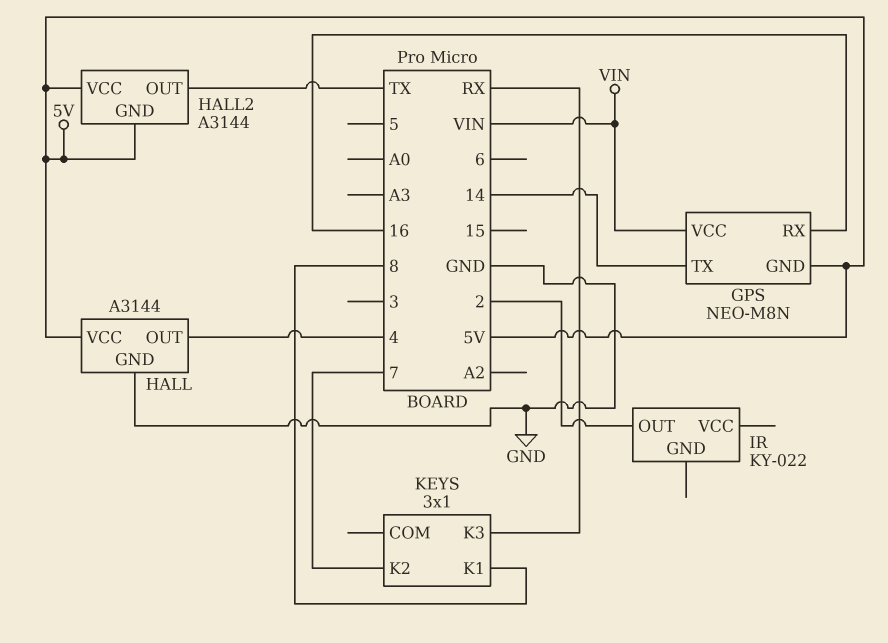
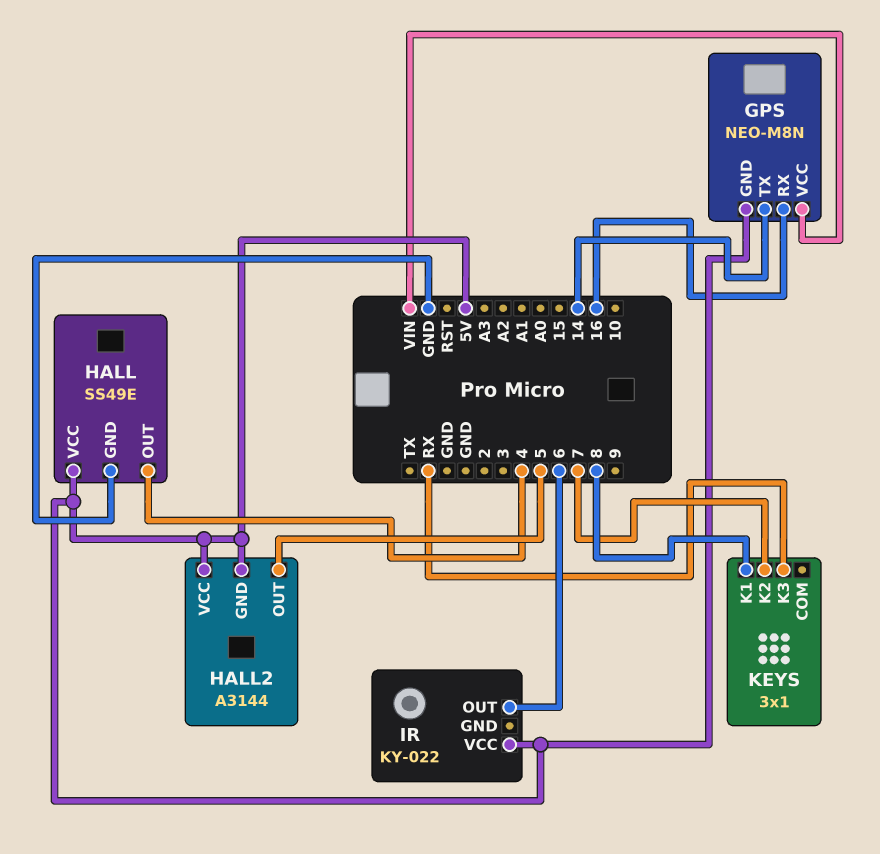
HALL: A3144 -> SS49E
HALL2 pin OUT: TX -> 5
IR pin OUT: 2 -> 6
IR pin VCC: none -> 5V

